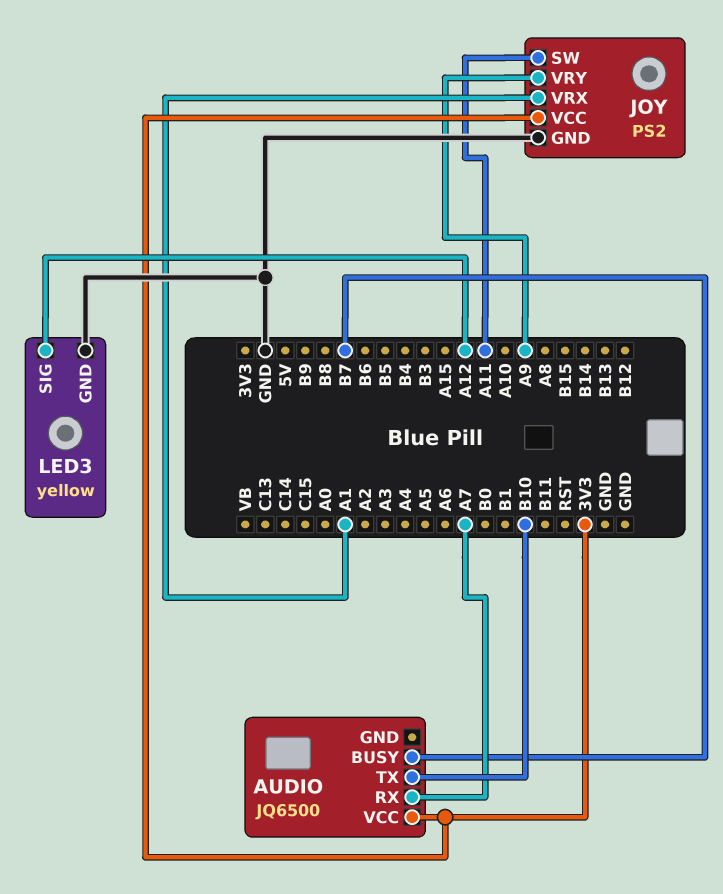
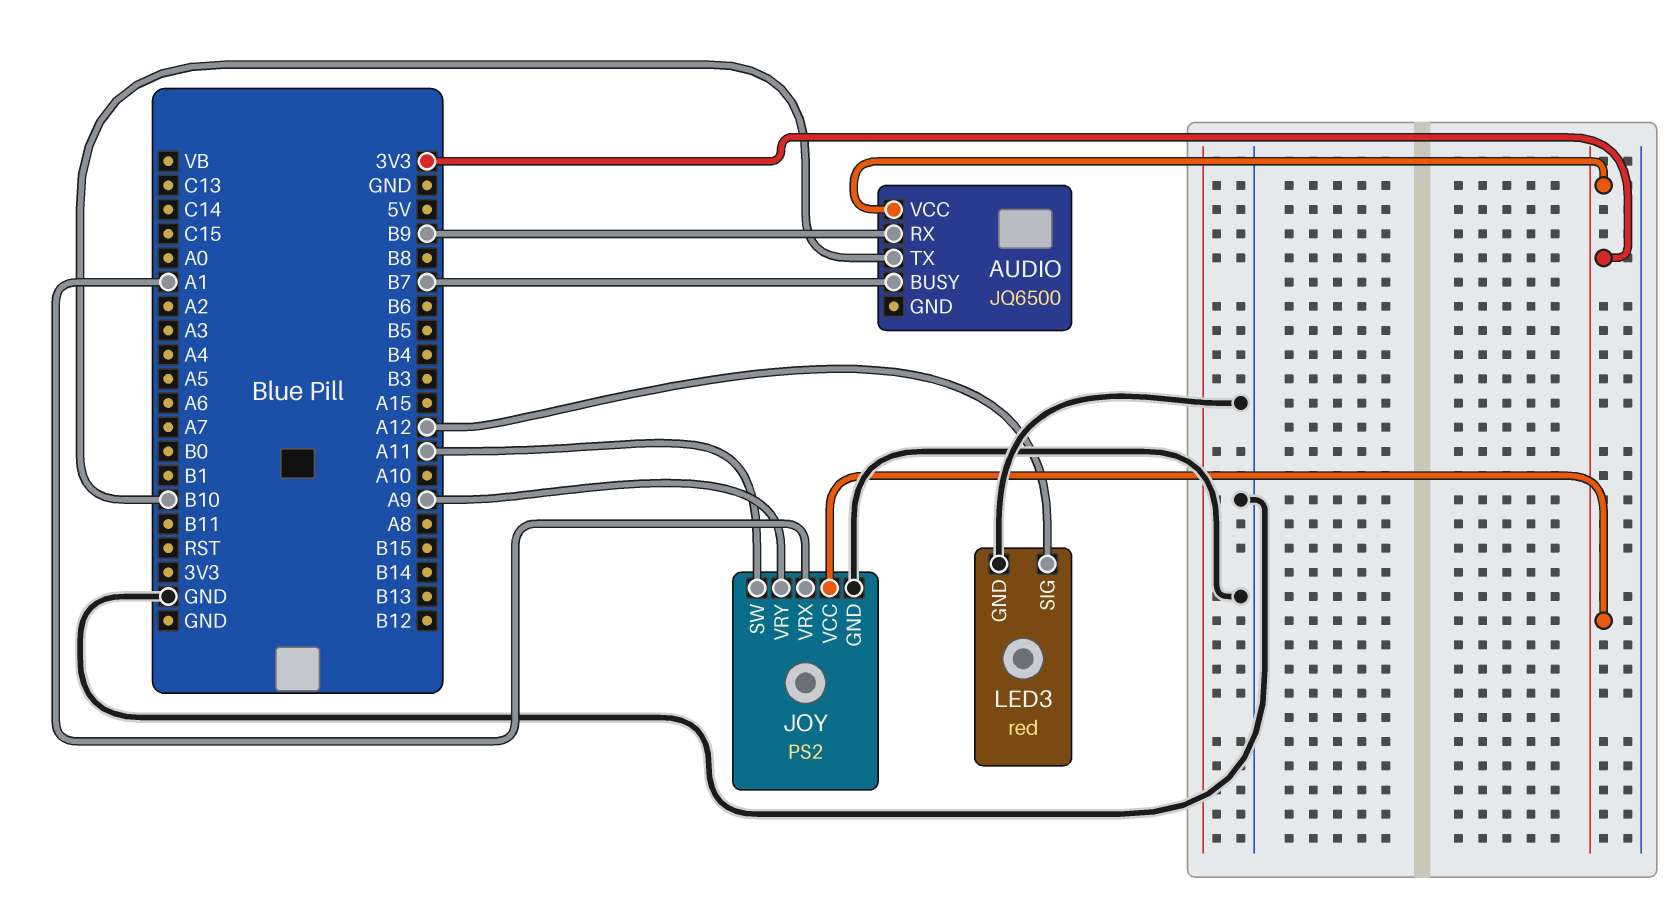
AUDIO pin RX: A7 -> B9
LED3: yellow -> red

